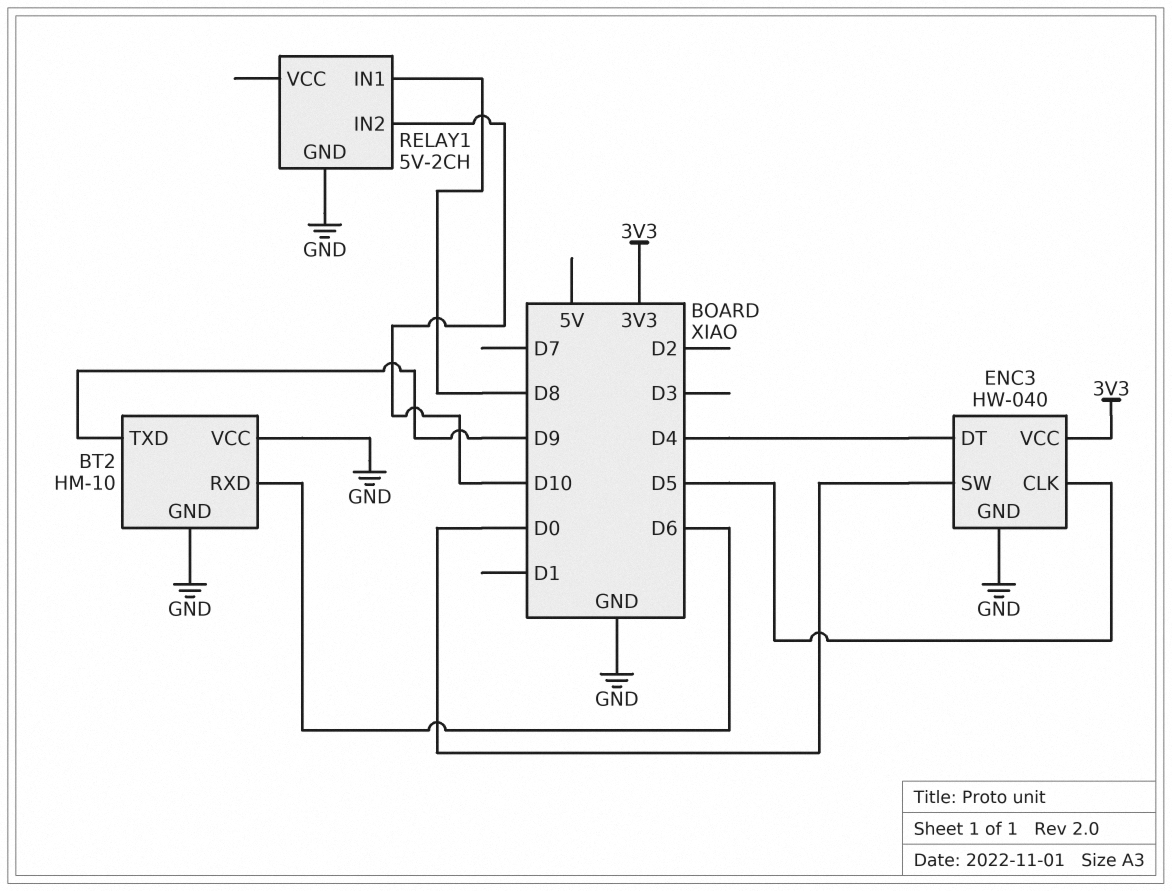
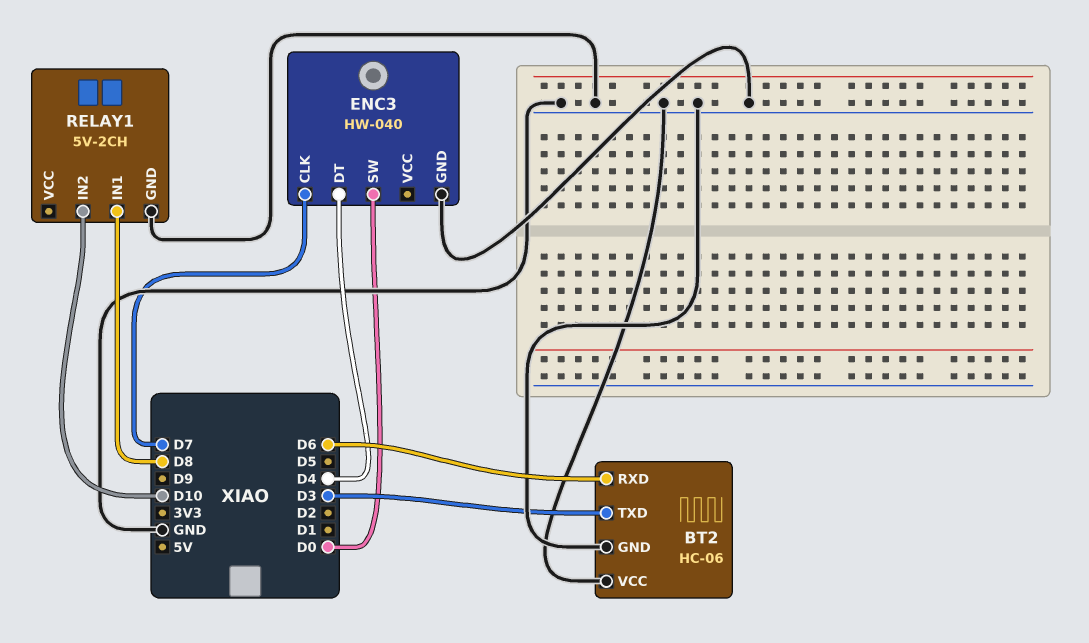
BT2: HM-10 -> HC-06
BT2 pin TXD: D9 -> D3
ENC3 pin CLK: D5 -> D7
ENC3 pin VCC: 3V3 -> none

